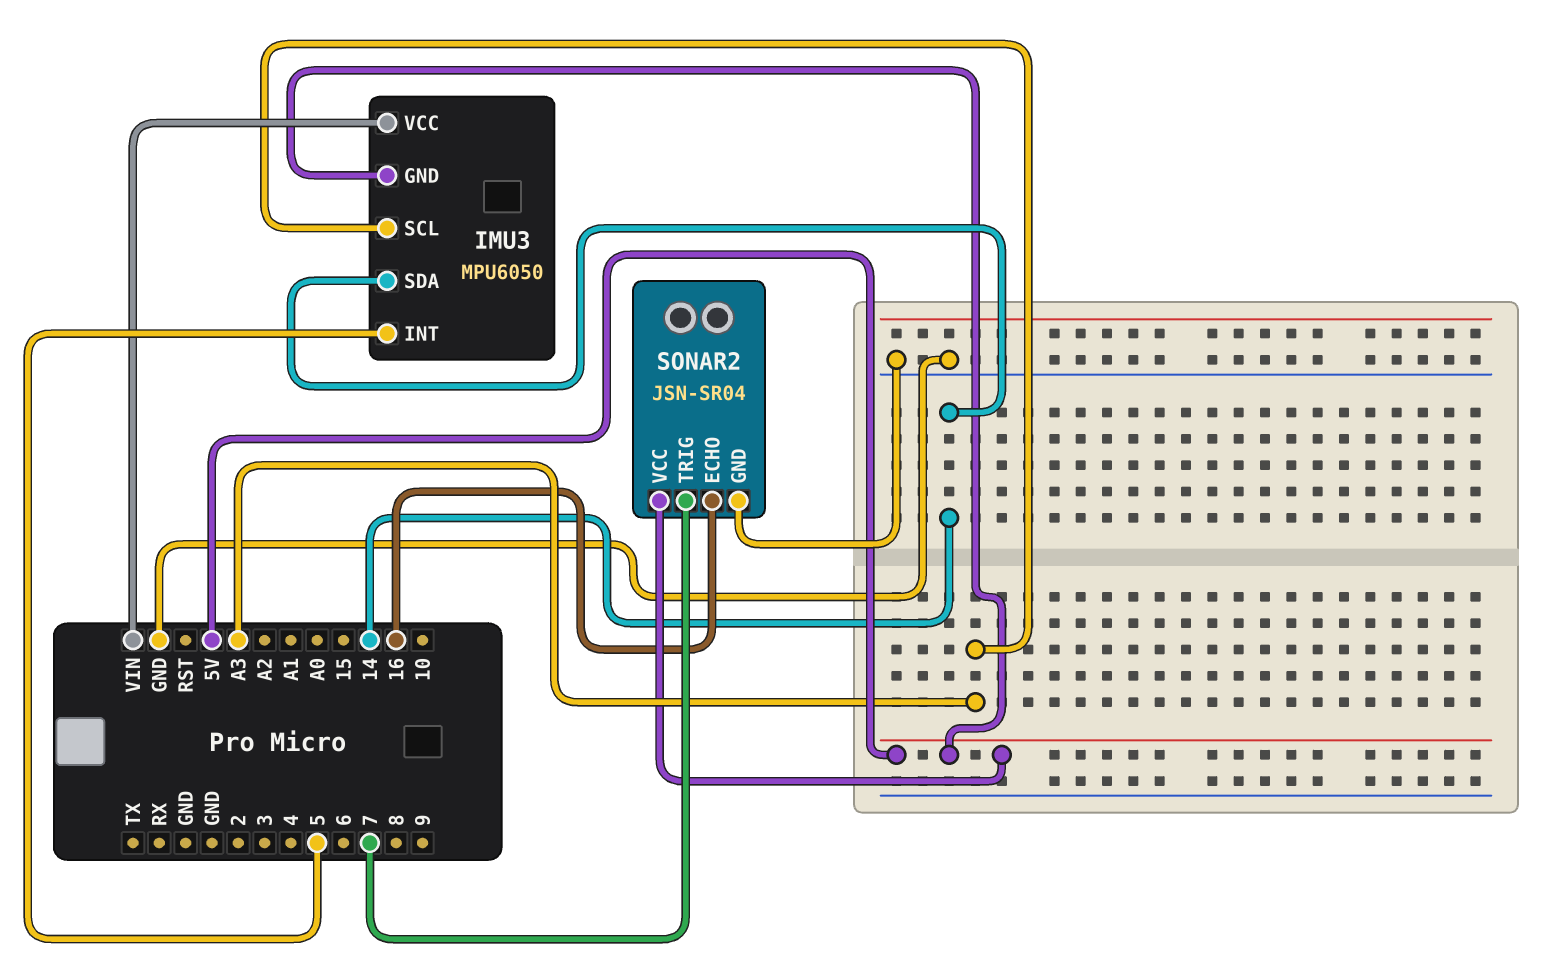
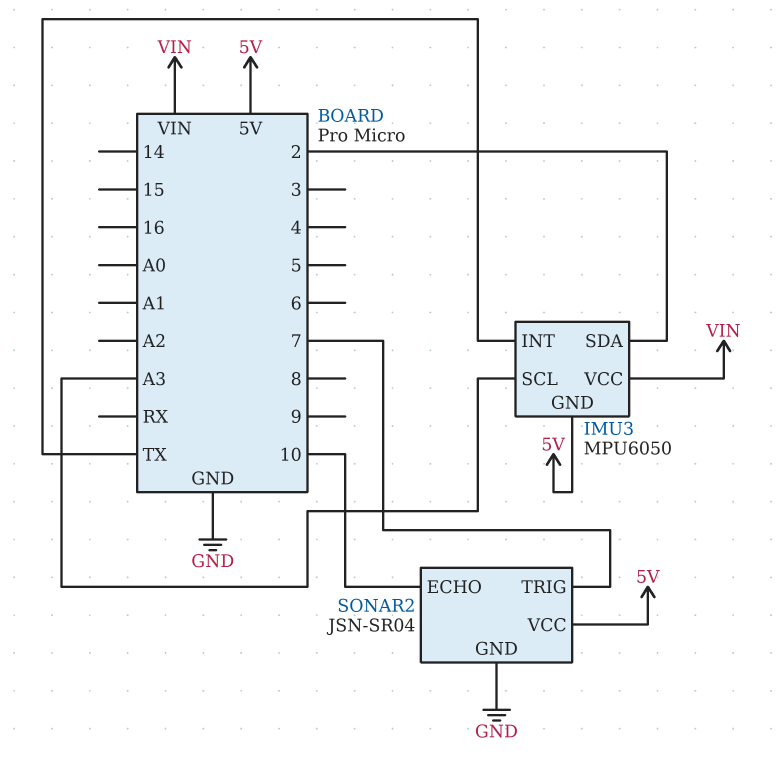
IMU3 pin INT: 5 -> TX
IMU3 pin SDA: 14 -> 2
SONAR2 pin ECHO: 16 -> 10

